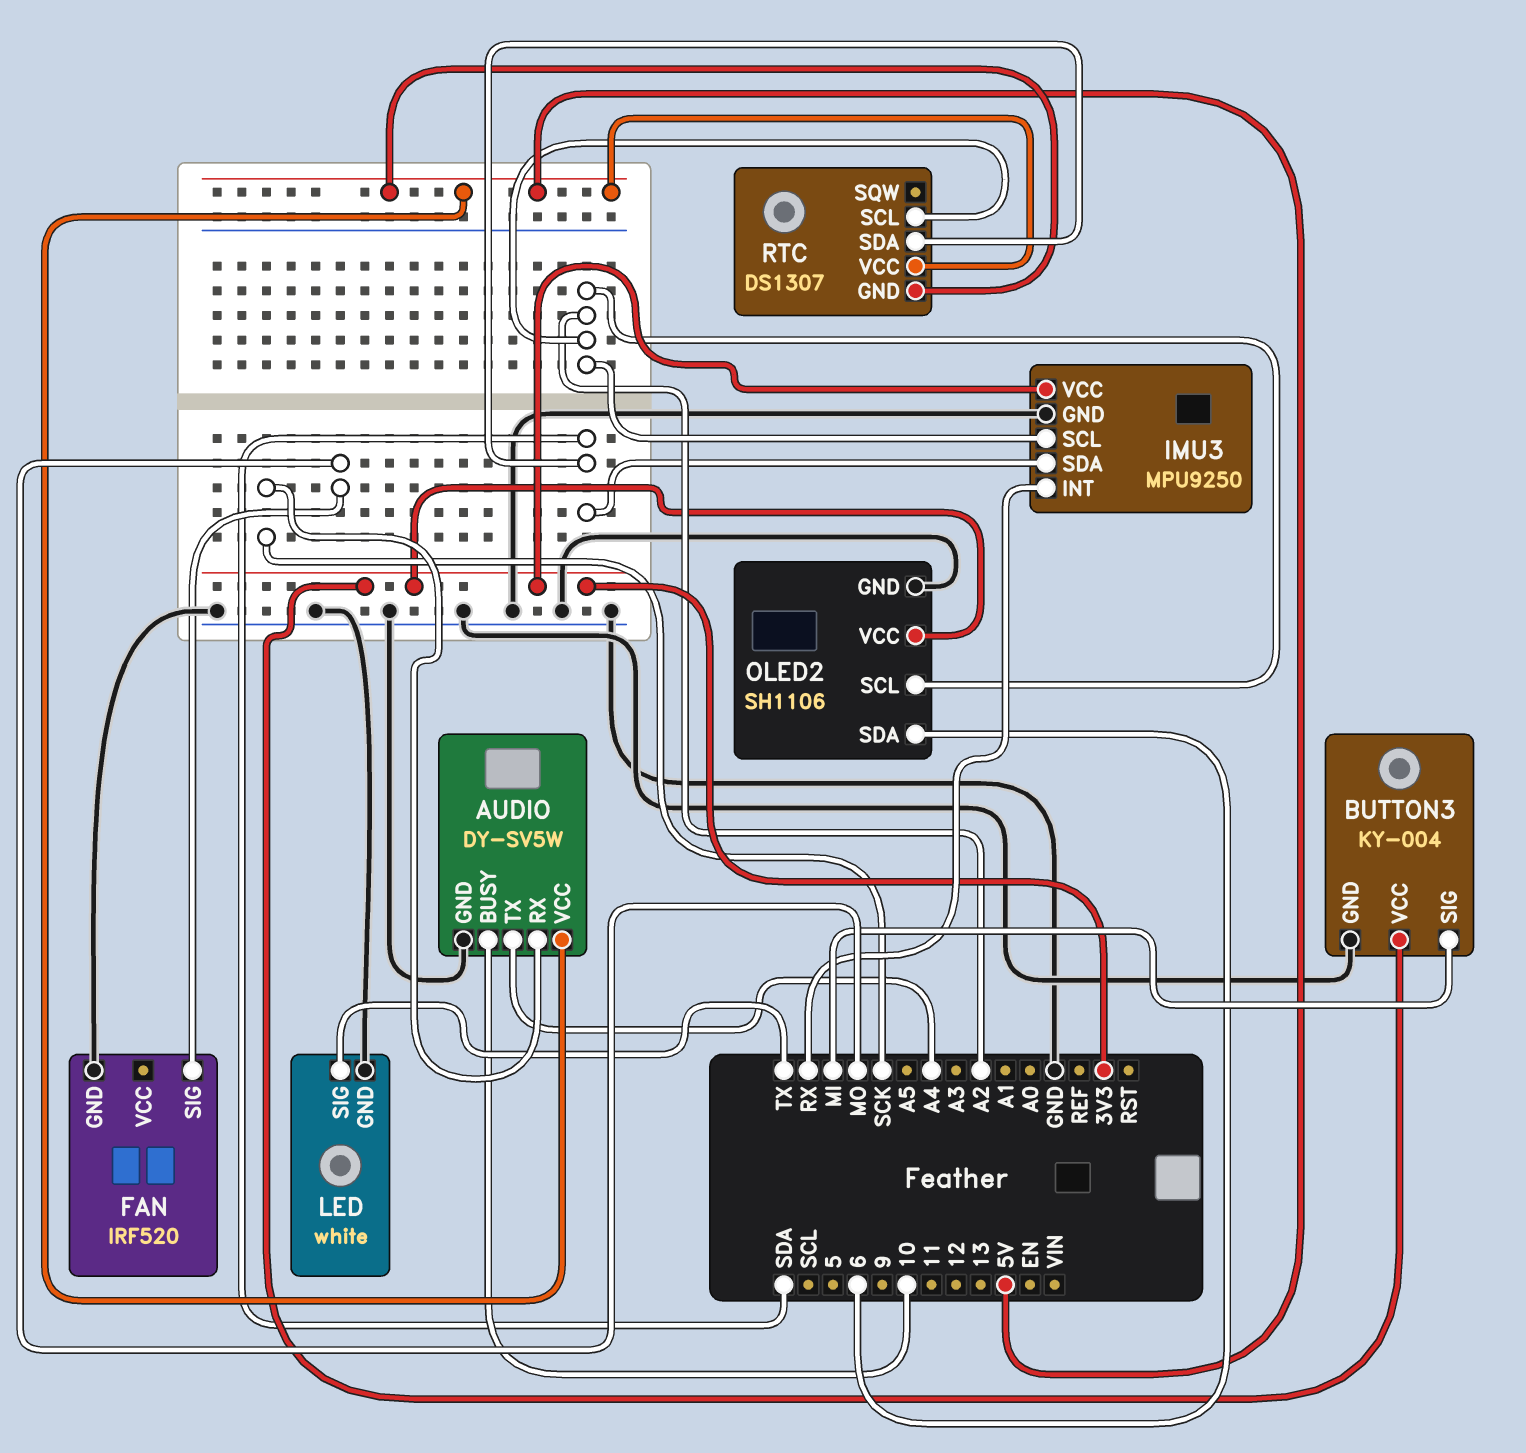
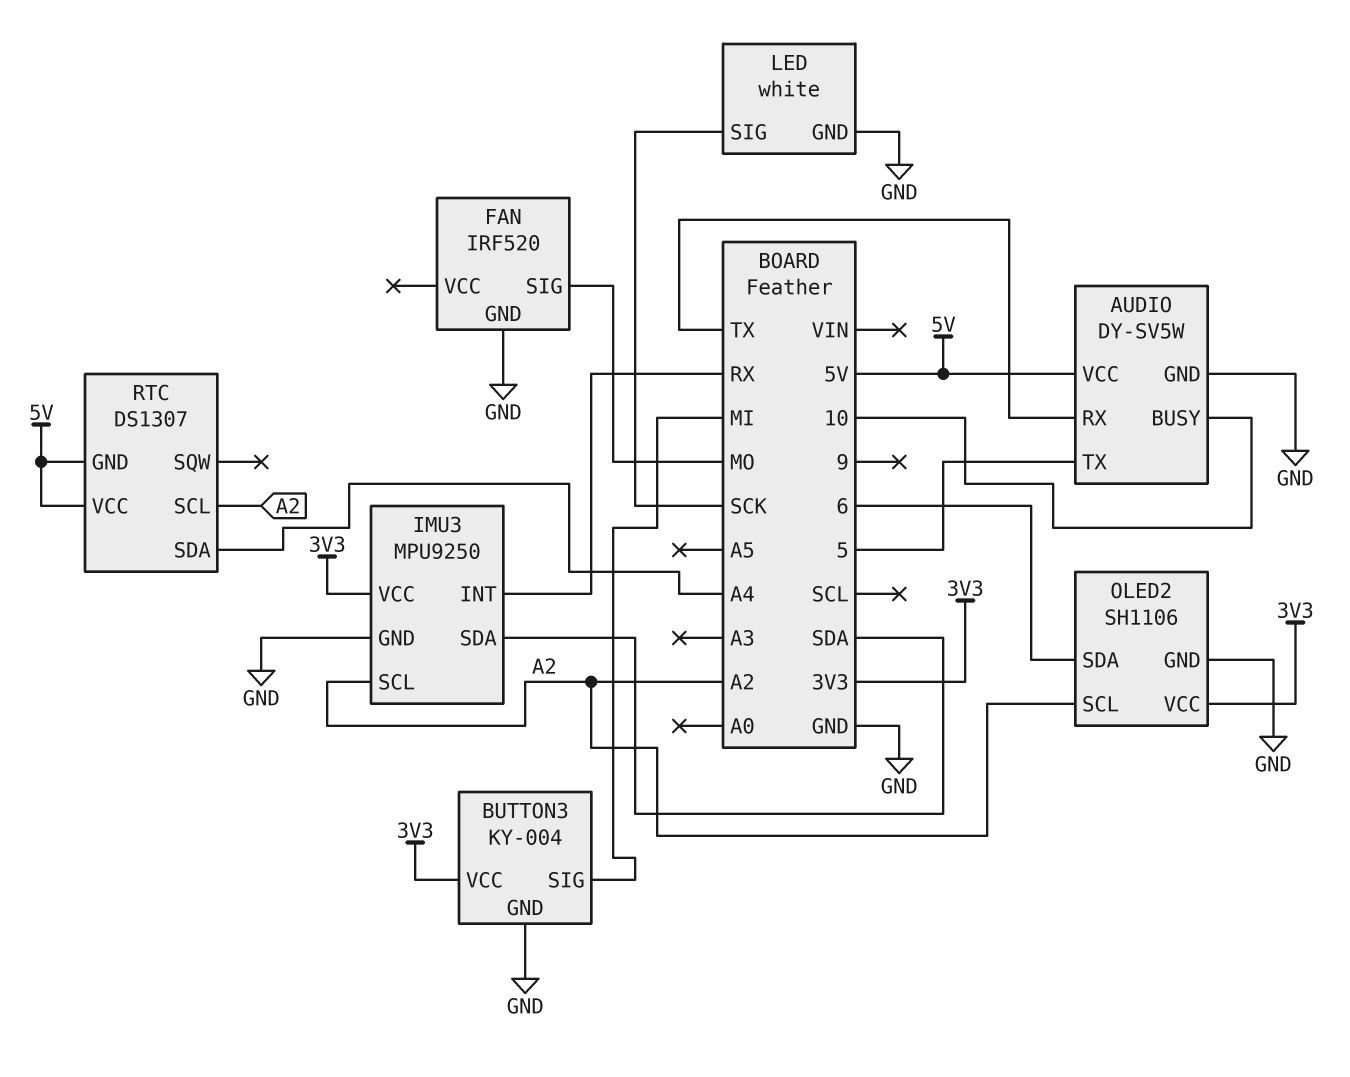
AUDIO pin RX: SCK -> TX
AUDIO pin TX: A4 -> 5
LED pin SIG: TX -> SCK
RTC pin SDA: SDA -> A4

